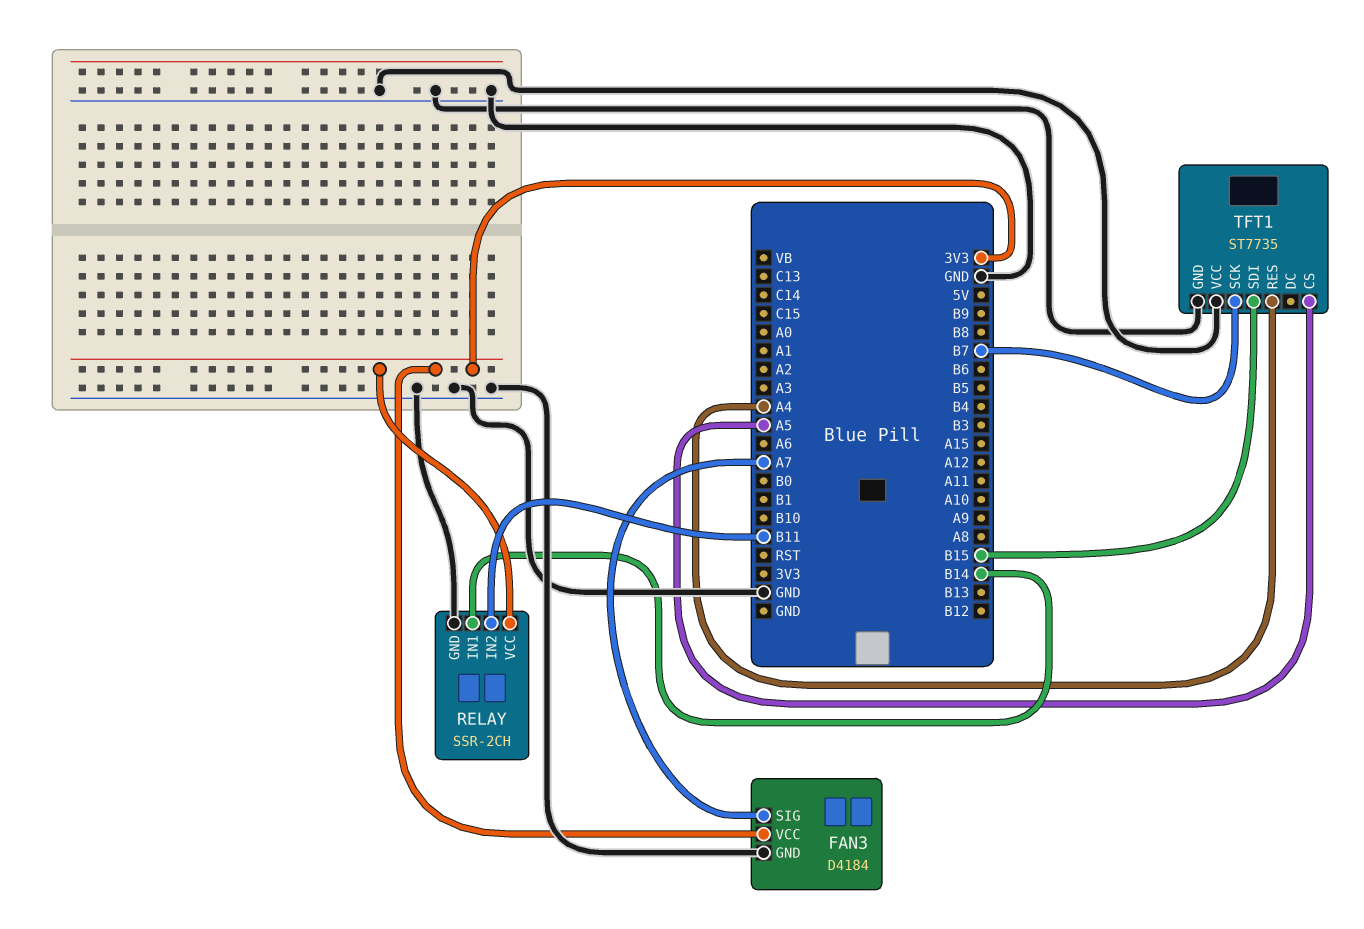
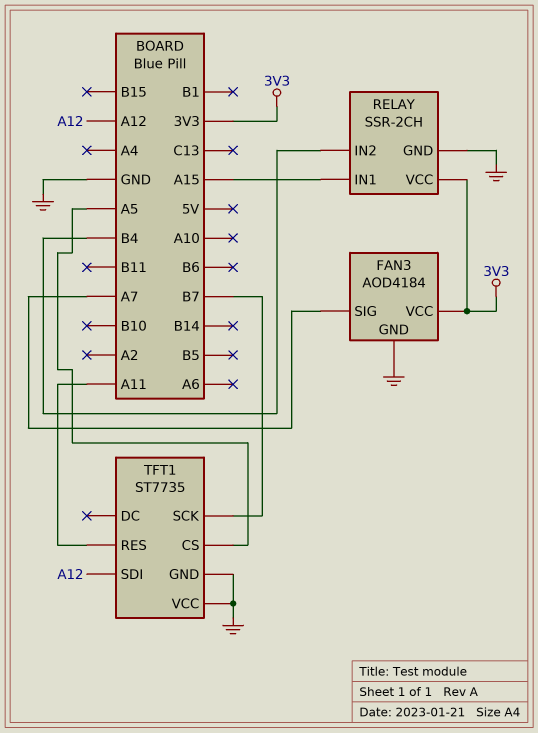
FAN3: D4184 -> AOD4184
RELAY pin IN1: B14 -> A15
RELAY pin IN2: B11 -> B4
TFT1 pin RES: A4 -> A11
TFT1 pin SDI: B15 -> A12

